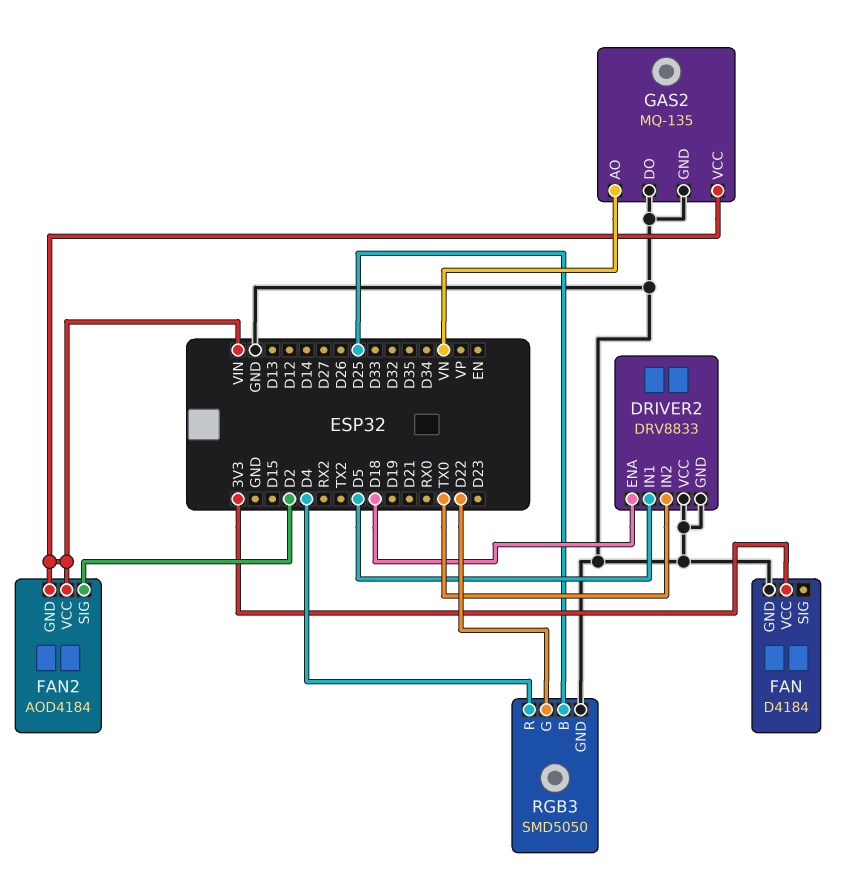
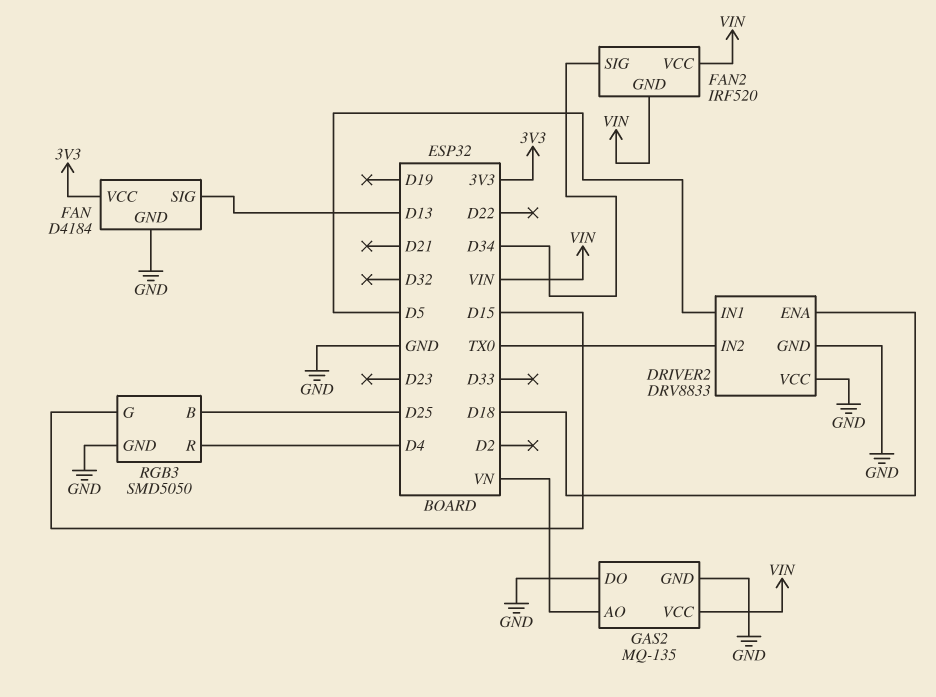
FAN pin SIG: none -> D13
FAN2: AOD4184 -> IRF520
FAN2 pin SIG: D2 -> D34
RGB3 pin G: D22 -> D15

